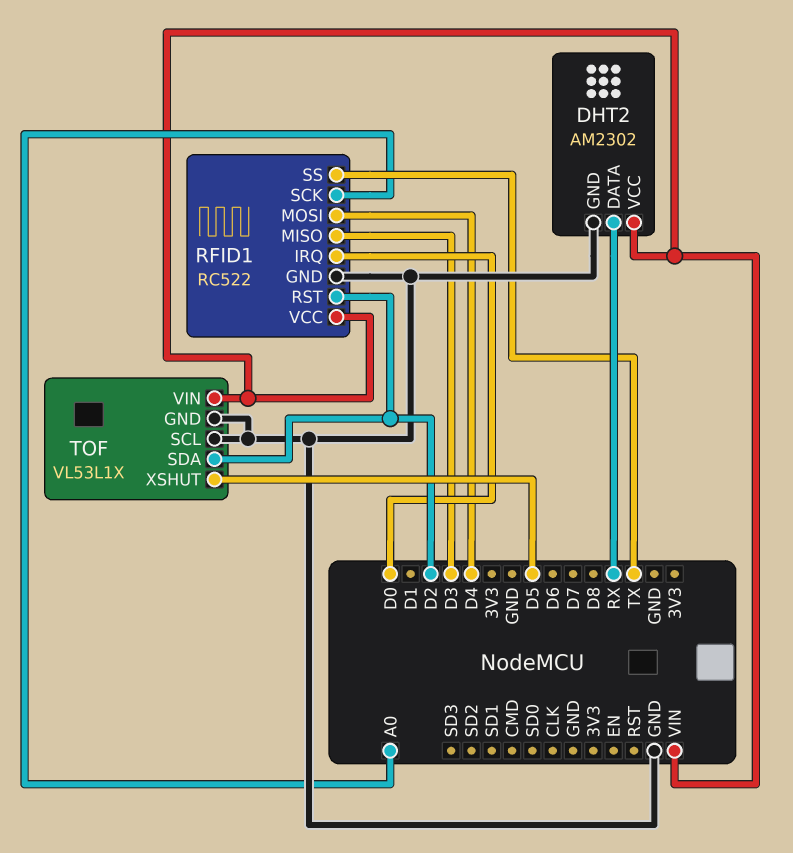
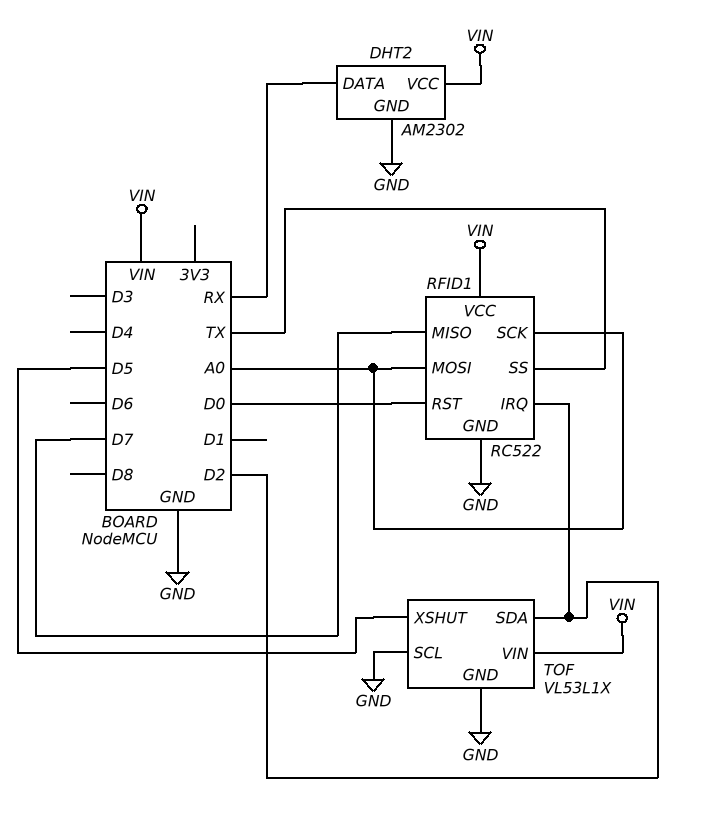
RFID1 pin IRQ: D0 -> D2
RFID1 pin MISO: D3 -> D7
RFID1 pin MOSI: D4 -> A0
RFID1 pin RST: D2 -> D0

